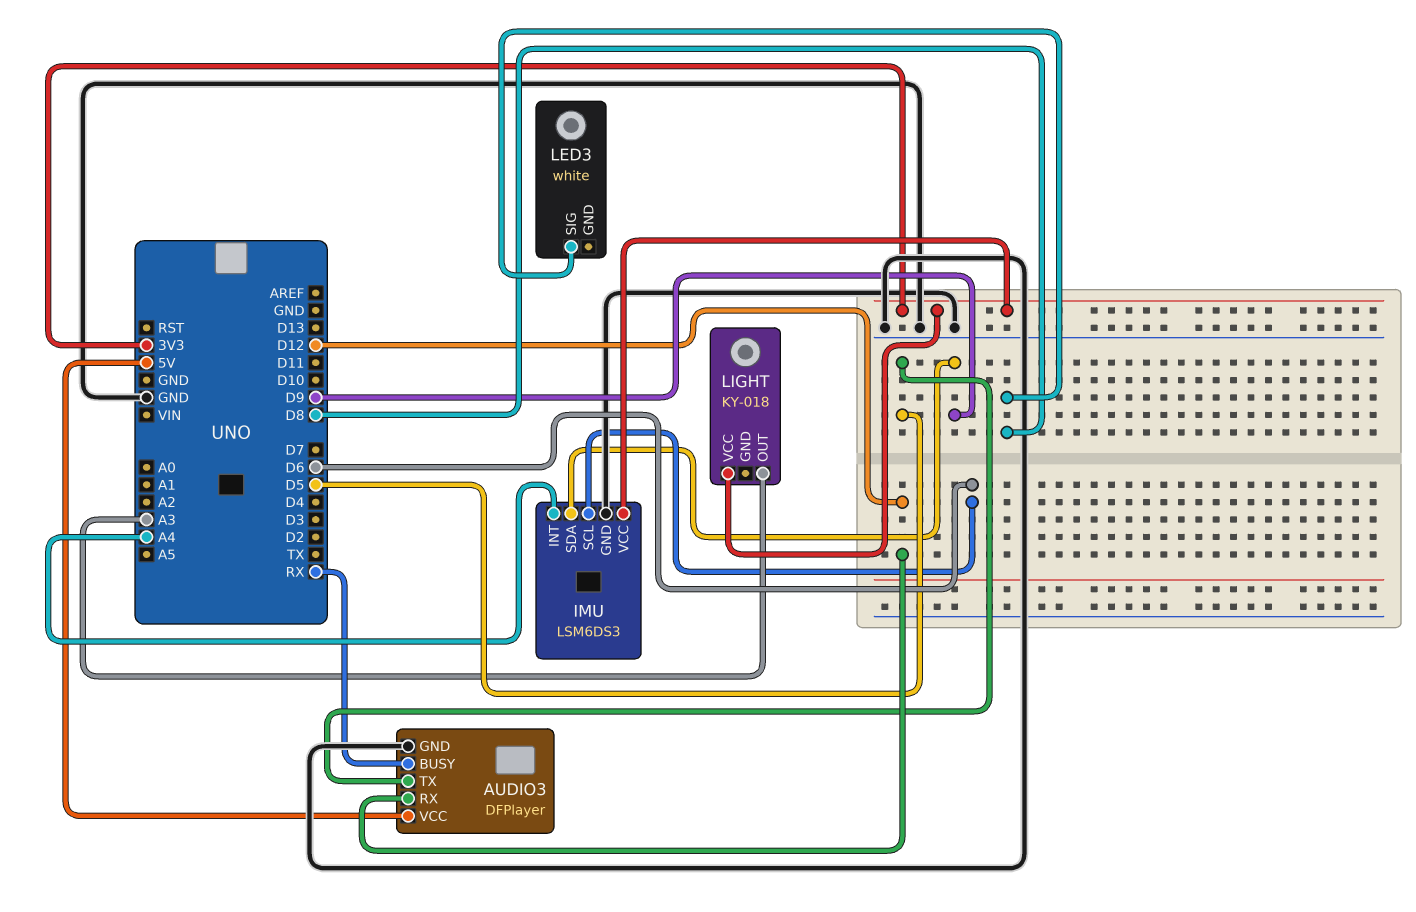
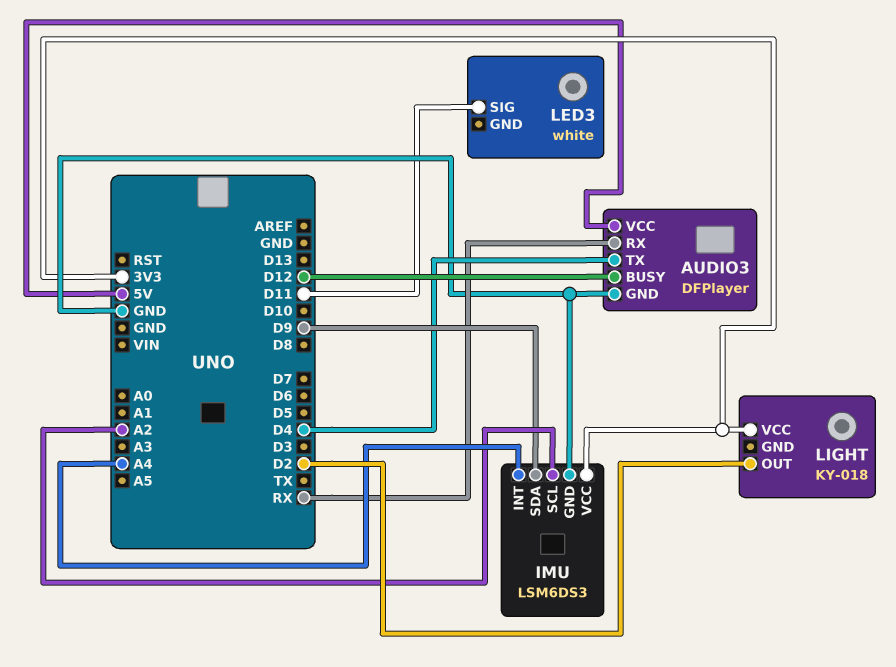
AUDIO3 pin BUSY: RX -> D12
AUDIO3 pin RX: D12 -> RX
AUDIO3 pin TX: D5 -> D4
IMU pin SCL: D6 -> A2
LED3 pin SIG: D8 -> D11
LIGHT pin OUT: A3 -> D2

